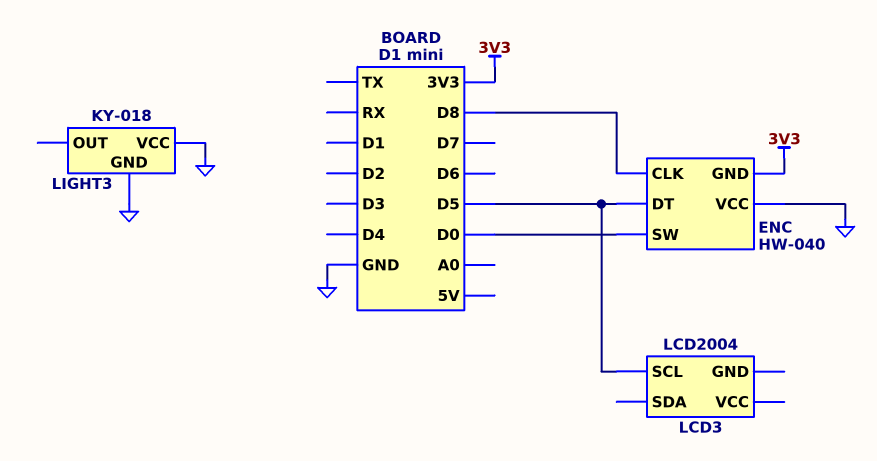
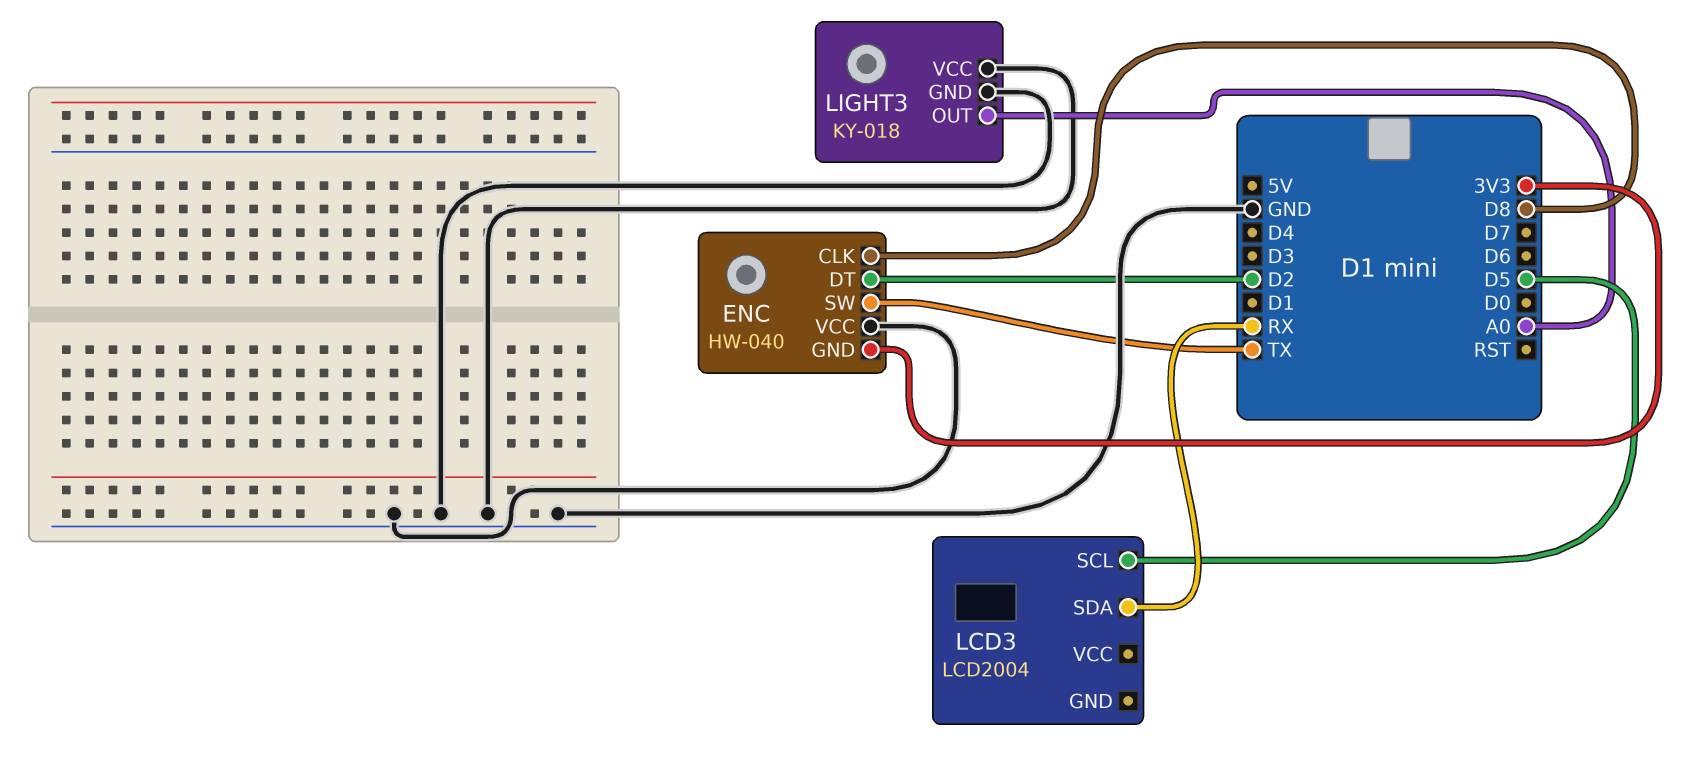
ENC pin DT: D5 -> D2
ENC pin SW: D0 -> TX
LCD3 pin SDA: none -> RX
LIGHT3 pin OUT: none -> A0

